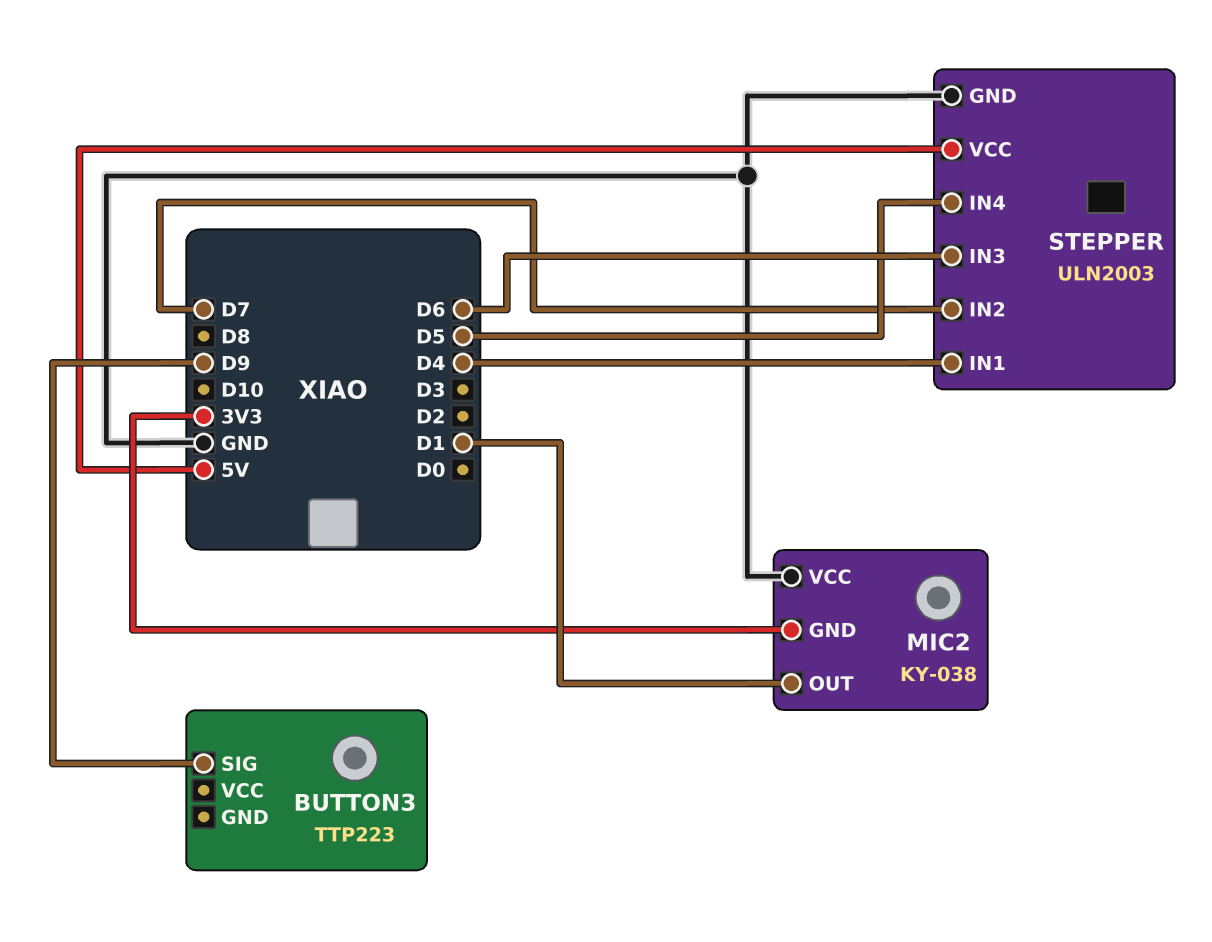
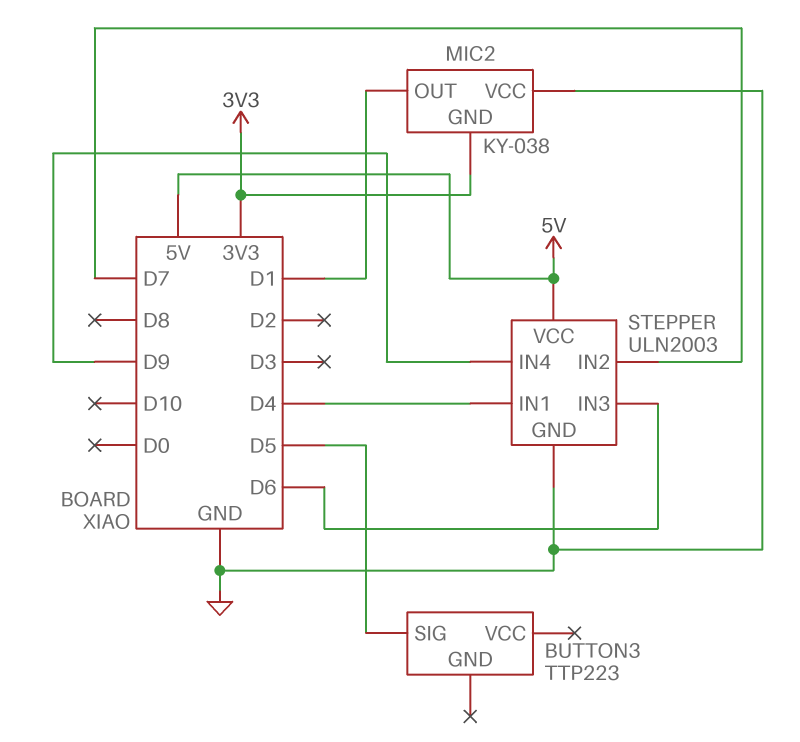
BUTTON3 pin SIG: D9 -> D5
STEPPER pin IN4: D5 -> D9

